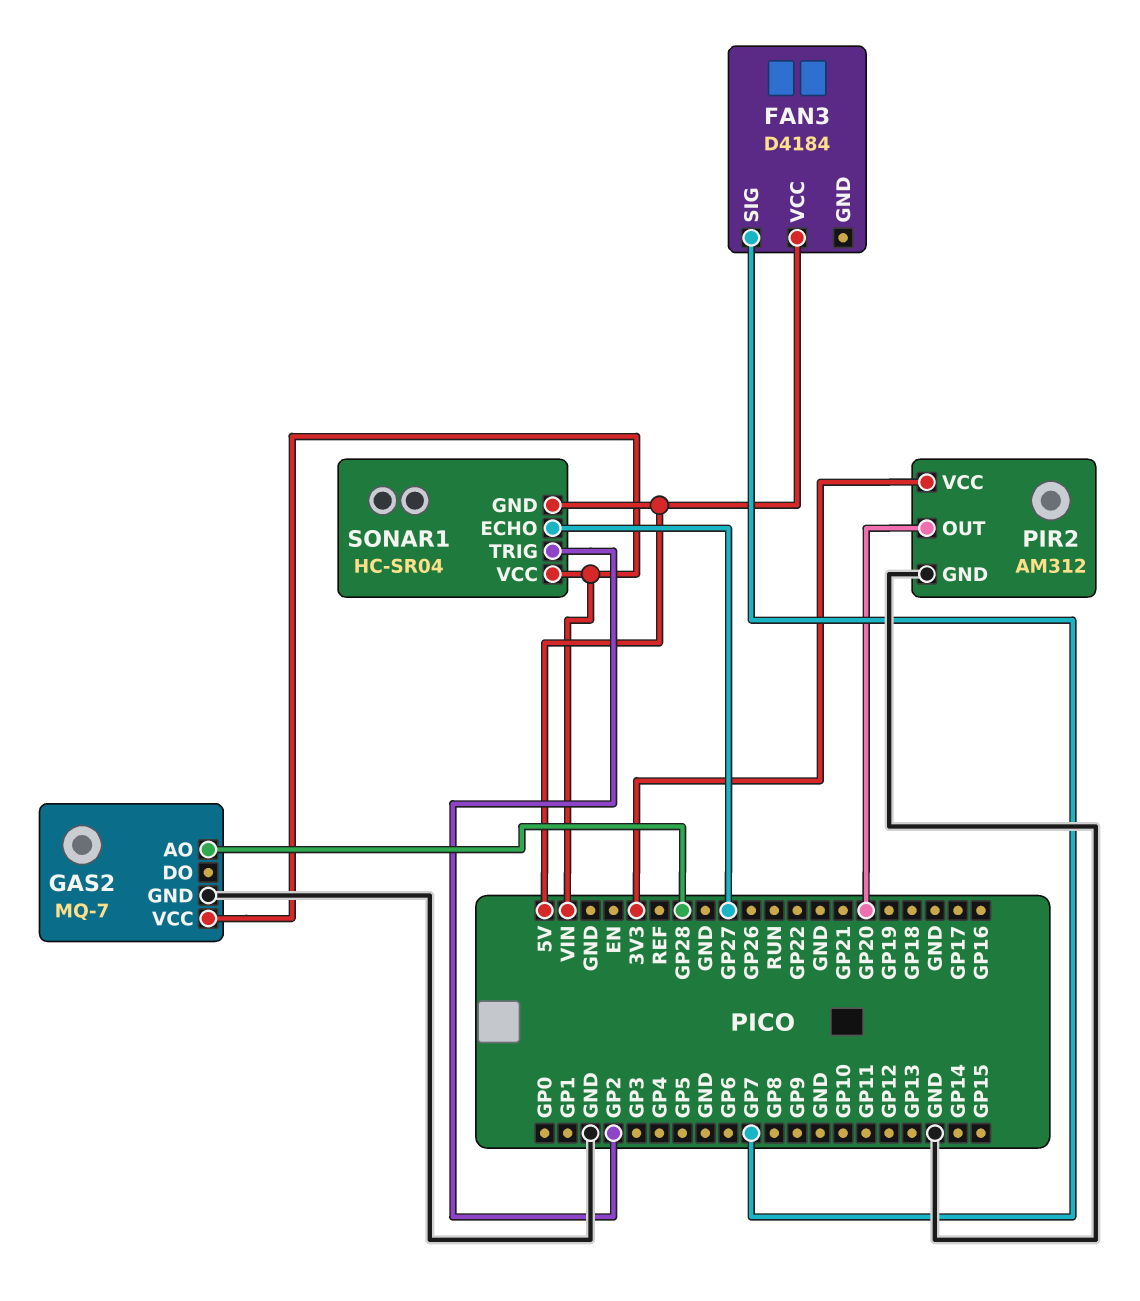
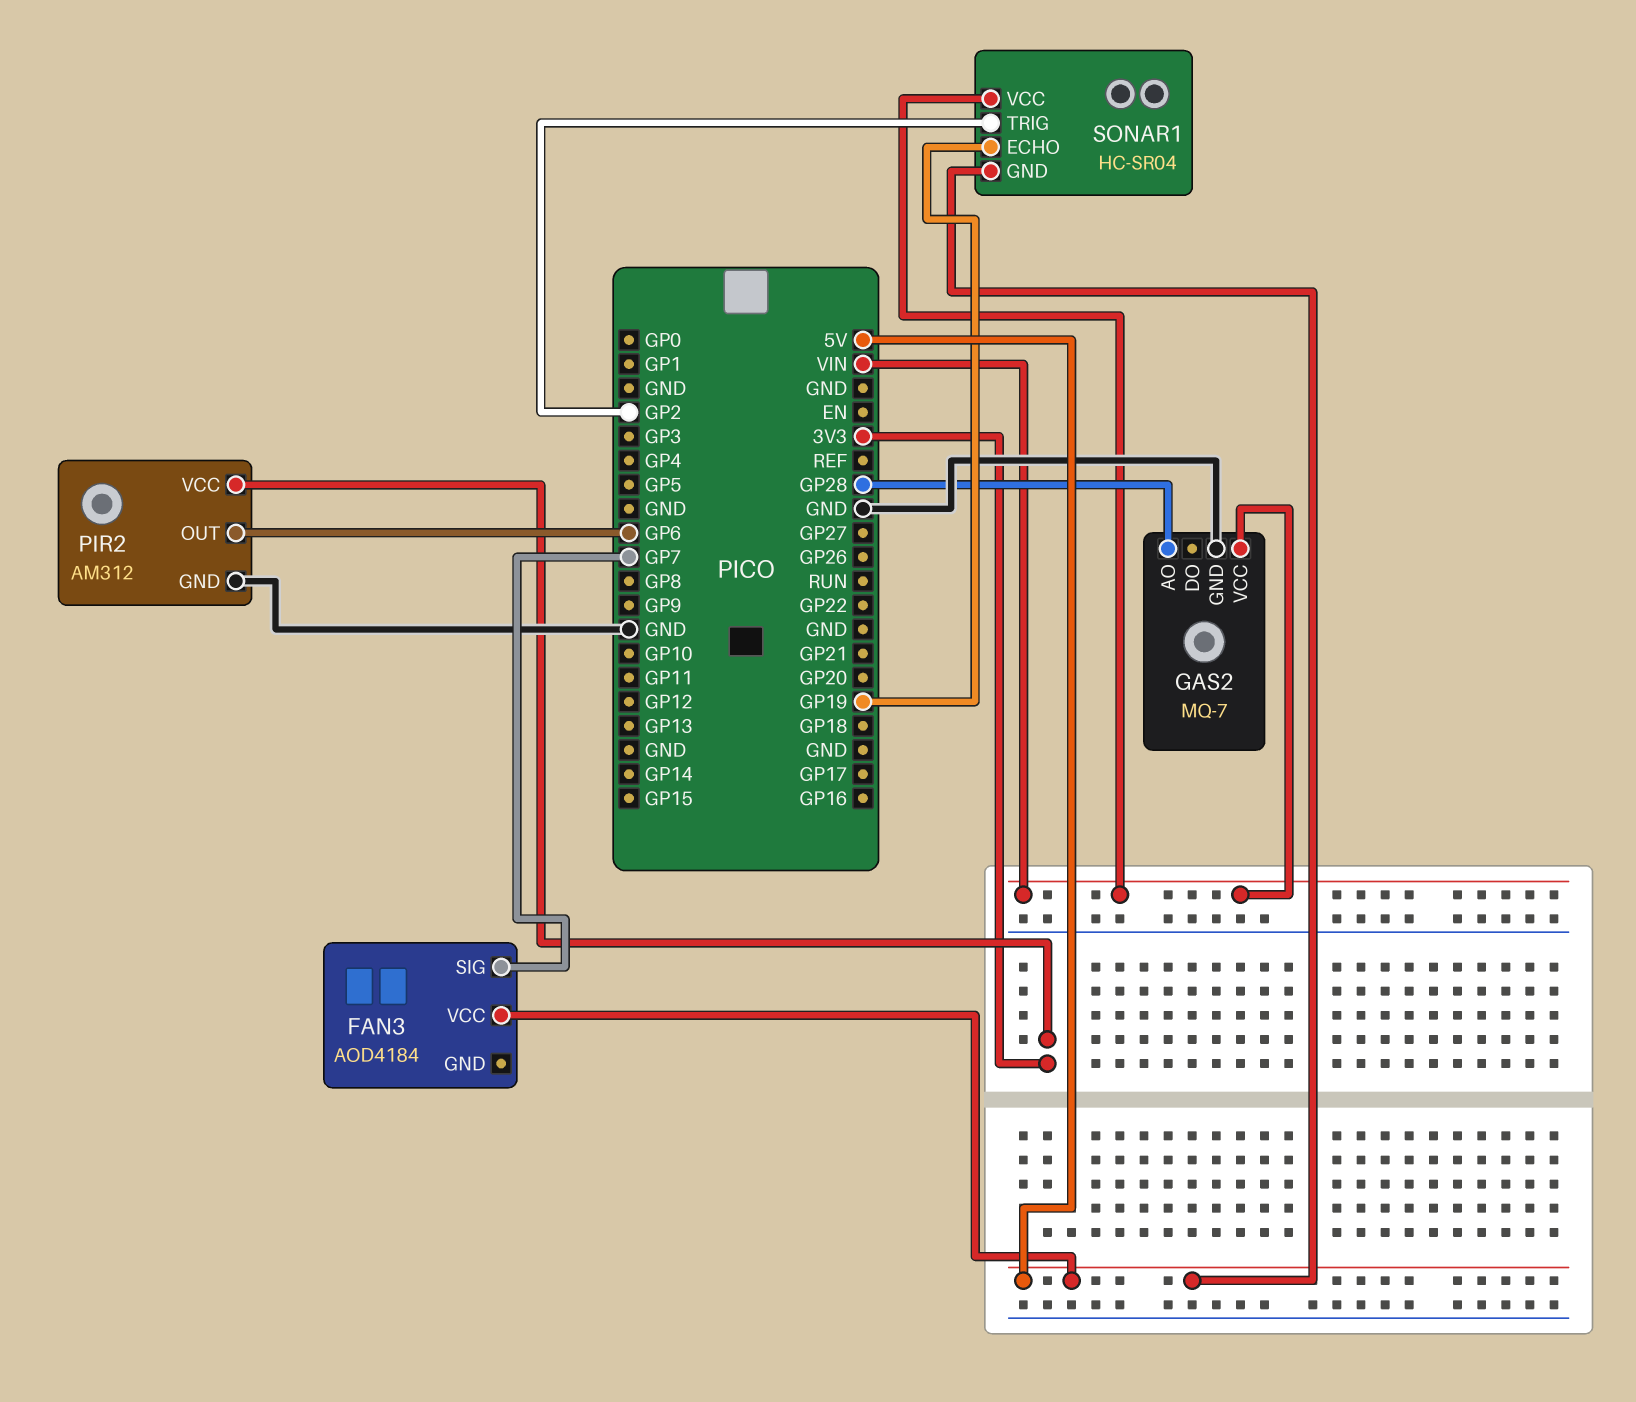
FAN3: D4184 -> AOD4184
PIR2 pin OUT: GP20 -> GP6
SONAR1 pin ECHO: GP27 -> GP19

